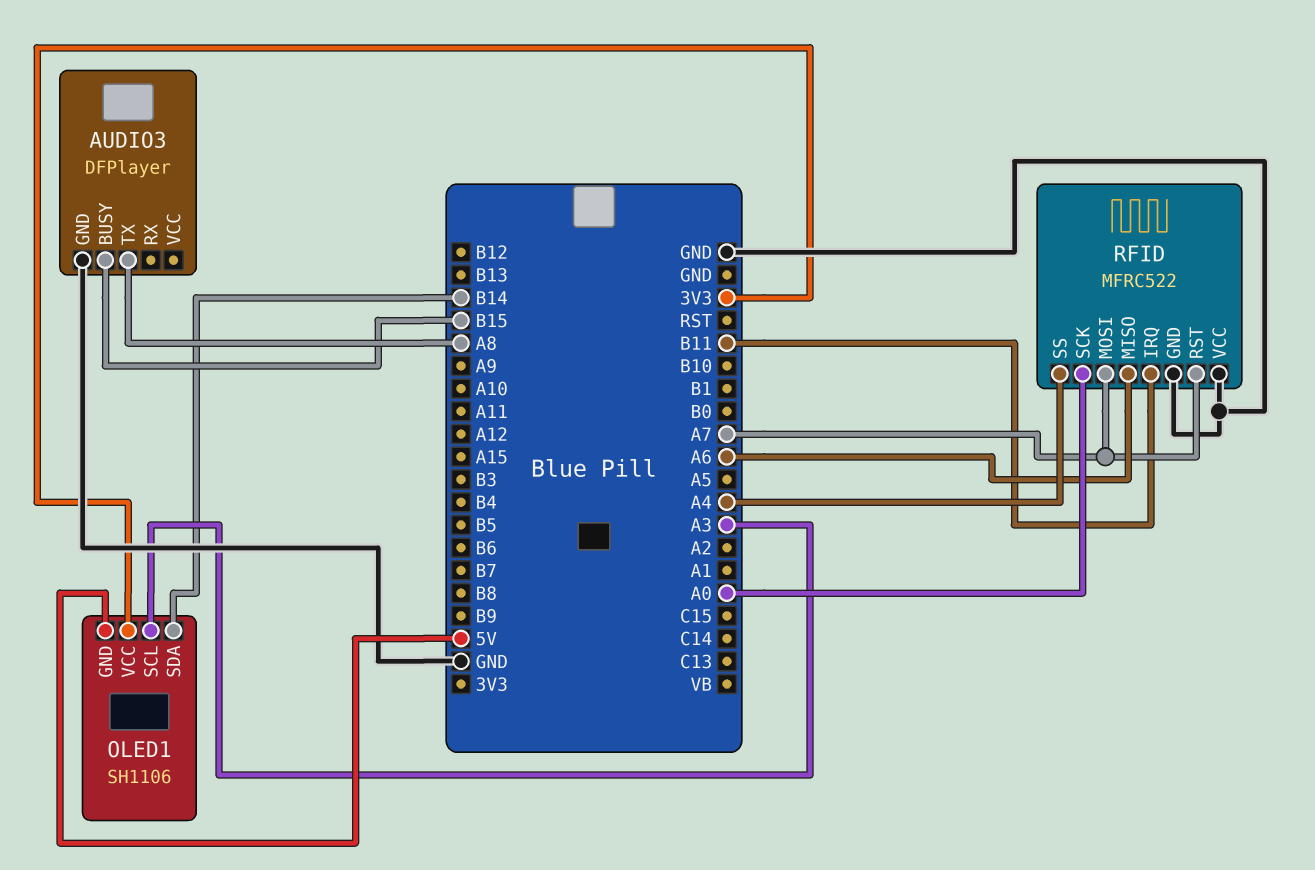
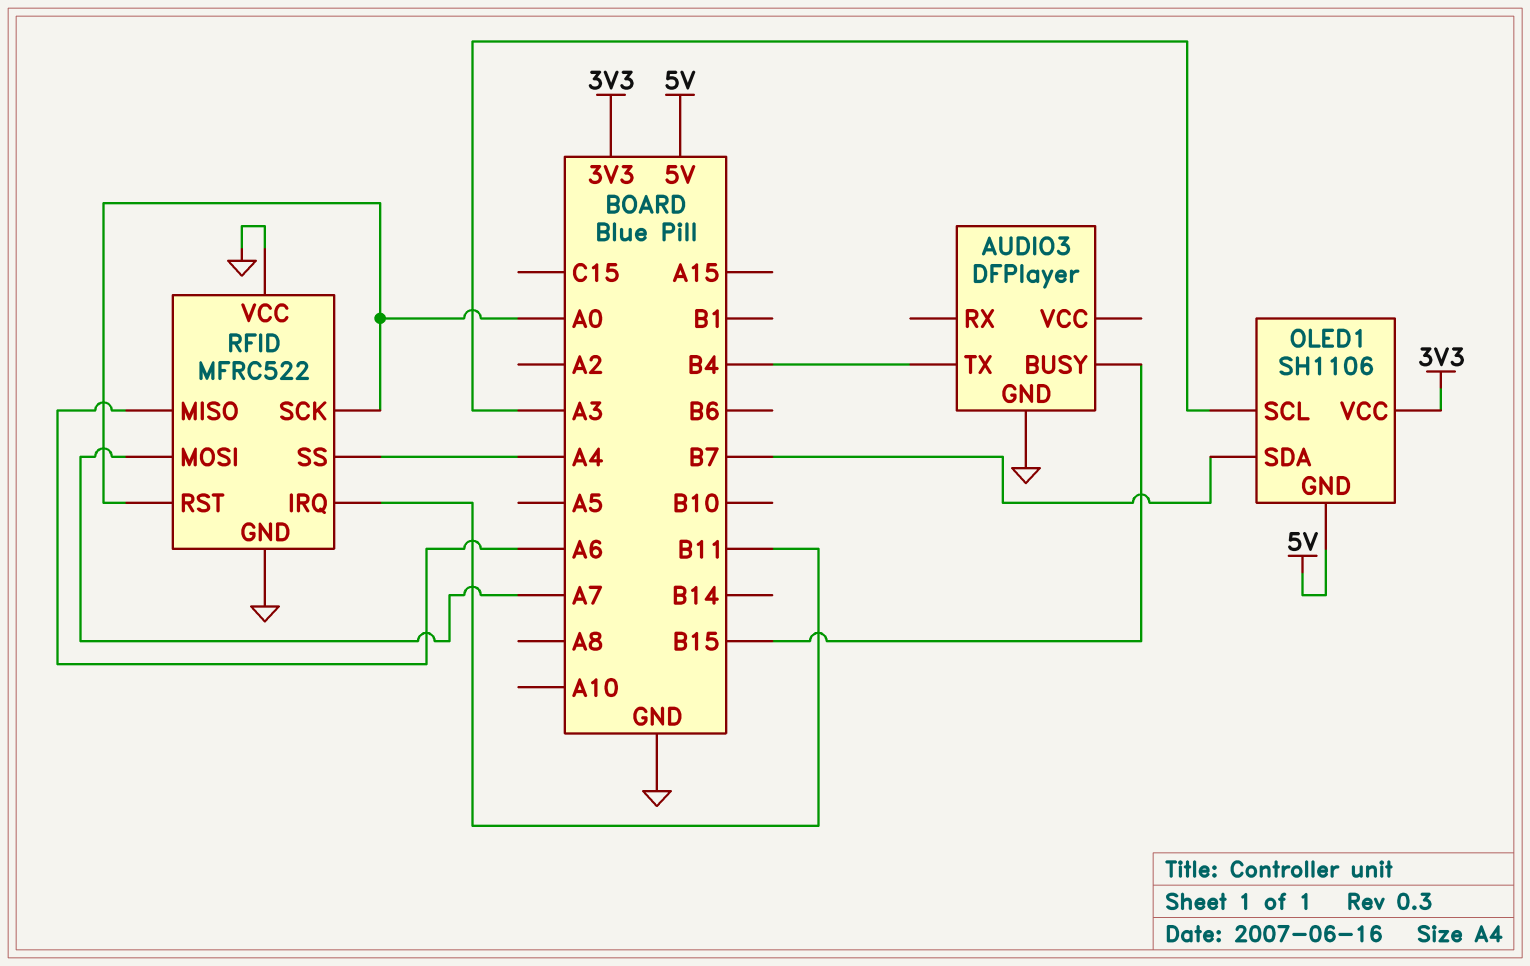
AUDIO3 pin TX: A8 -> B4
OLED1 pin SDA: B14 -> B7
RFID pin RST: A7 -> A0

